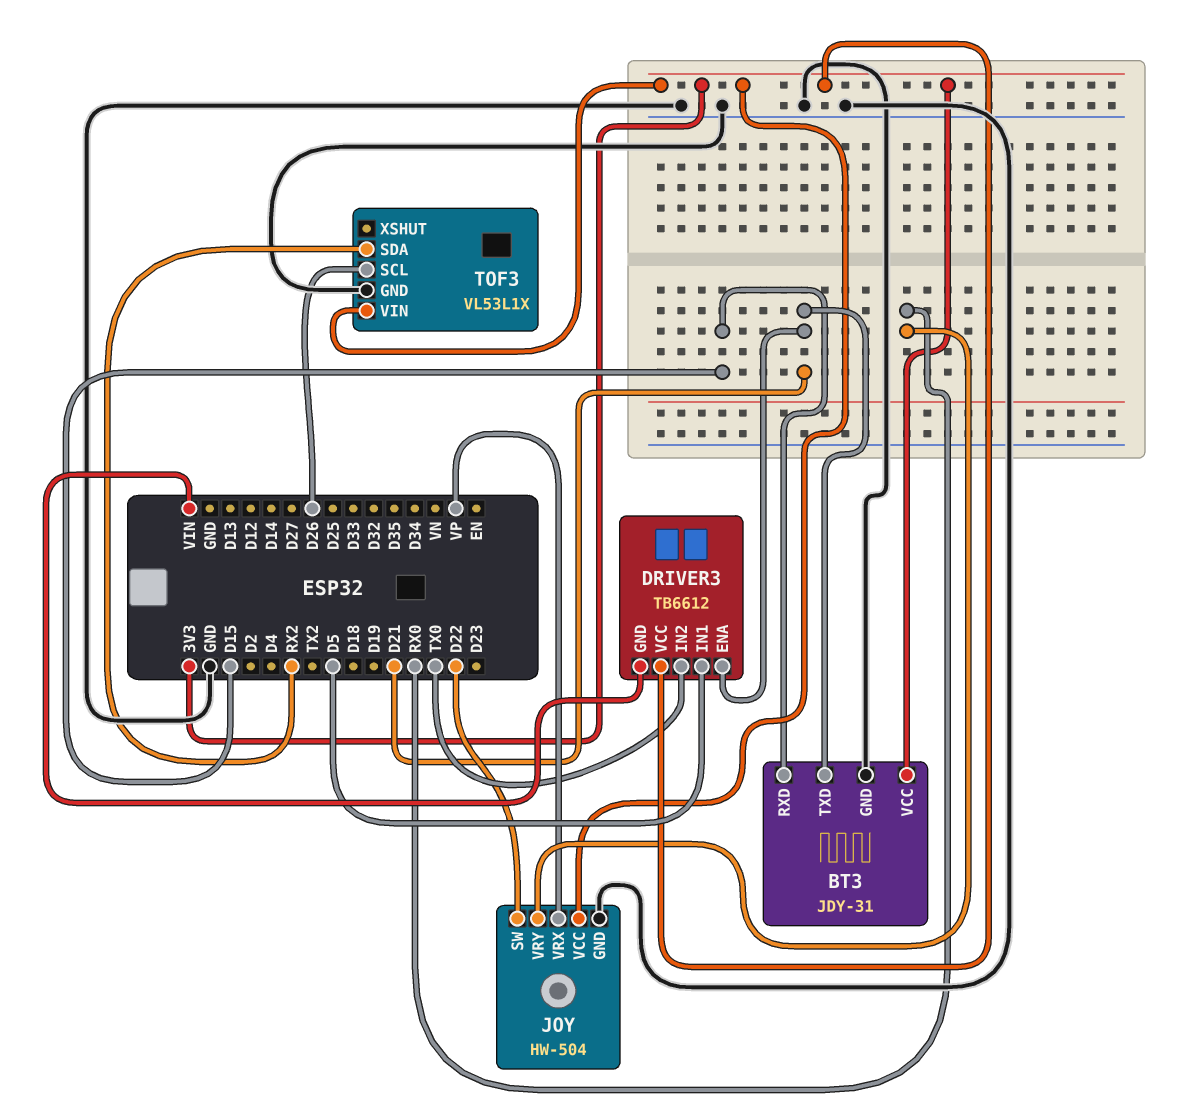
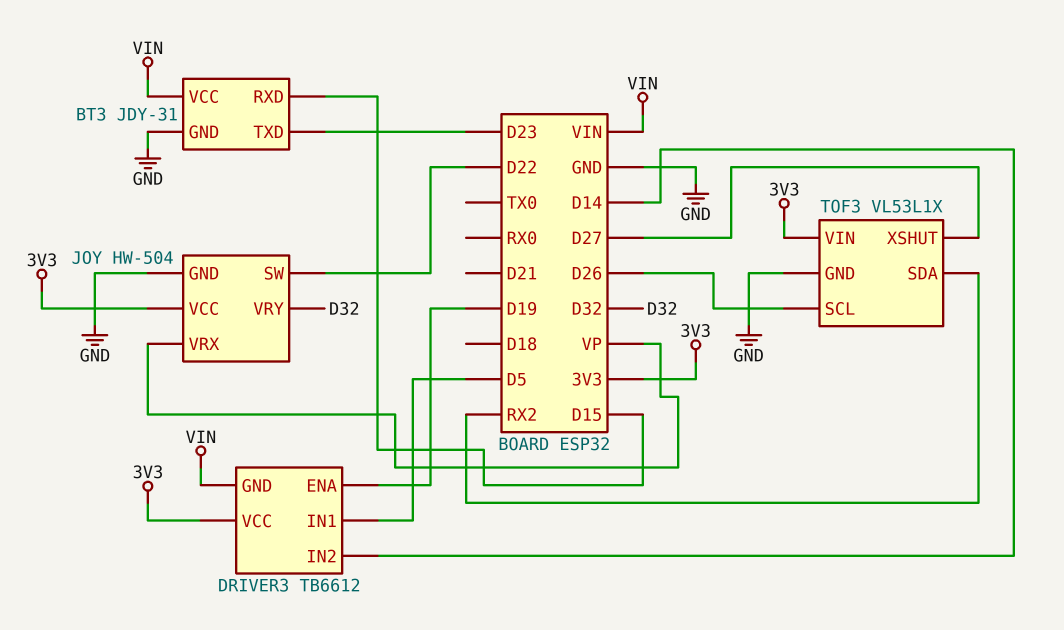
BT3 pin TXD: D21 -> D23
BT3 pin VCC: 3V3 -> VIN
DRIVER3 pin ENA: D21 -> D19
DRIVER3 pin IN2: TX0 -> D14
JOY pin VRY: RX0 -> D32
TOF3 pin XSHUT: none -> D27

